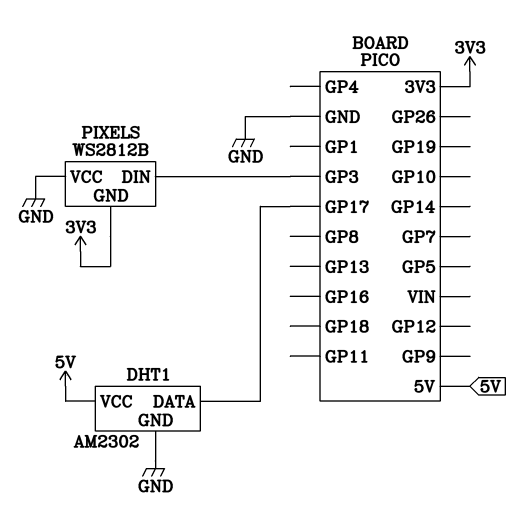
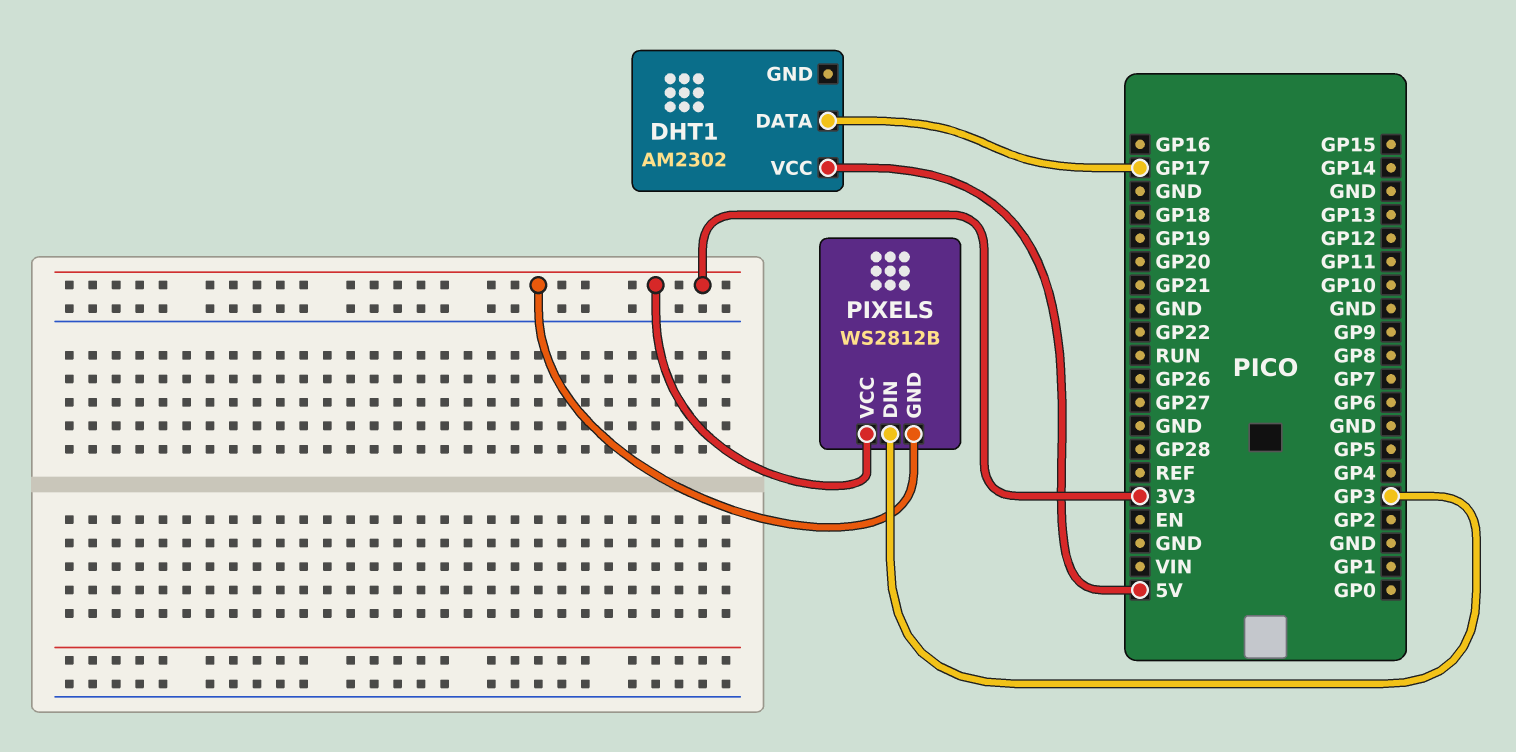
DHT1 pin GND: GND -> none
PIXELS pin VCC: GND -> 3V3

